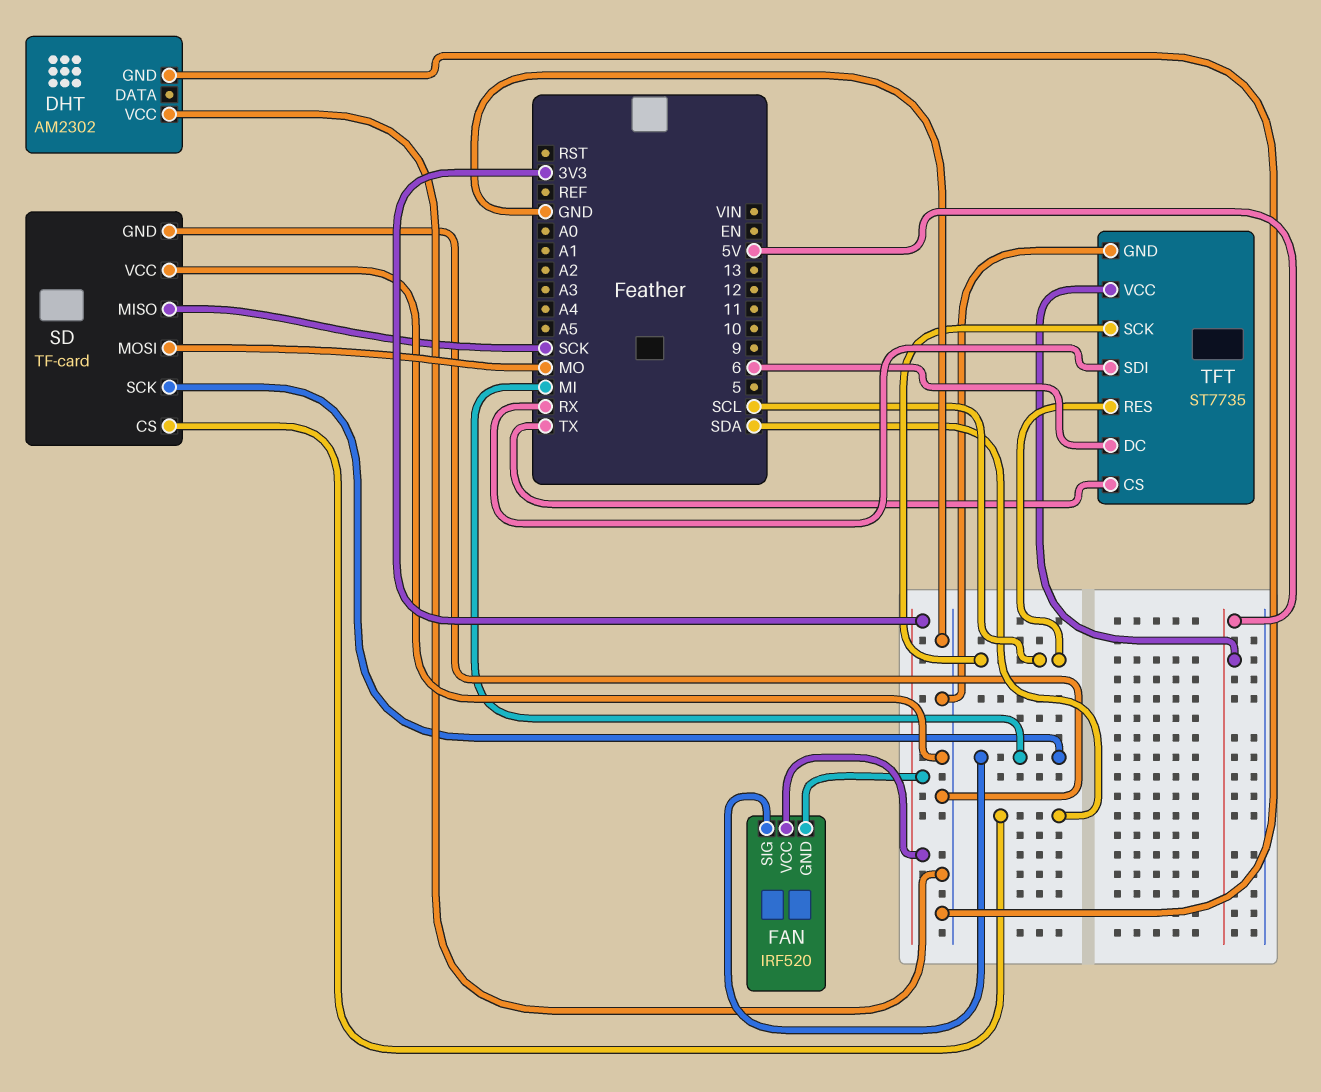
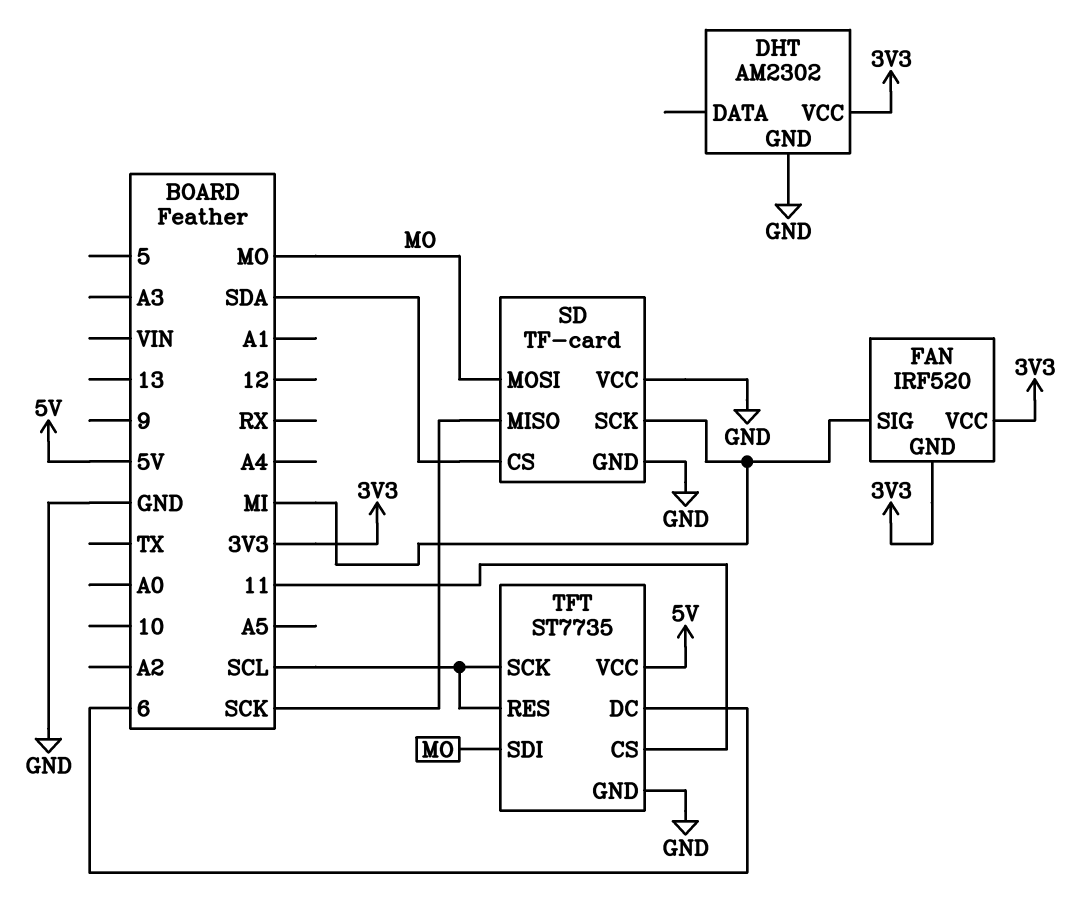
DHT pin VCC: GND -> 3V3
TFT pin CS: TX -> 11
TFT pin SDI: RX -> MO

